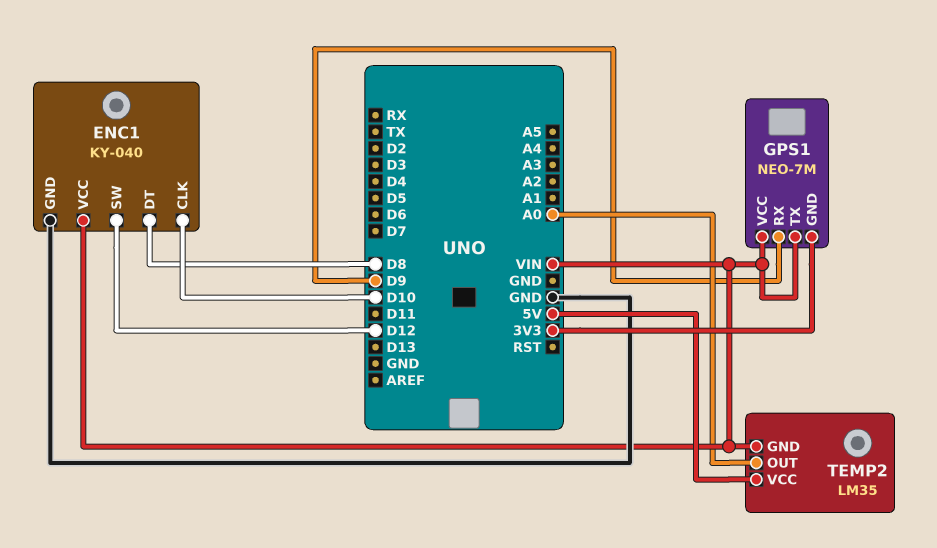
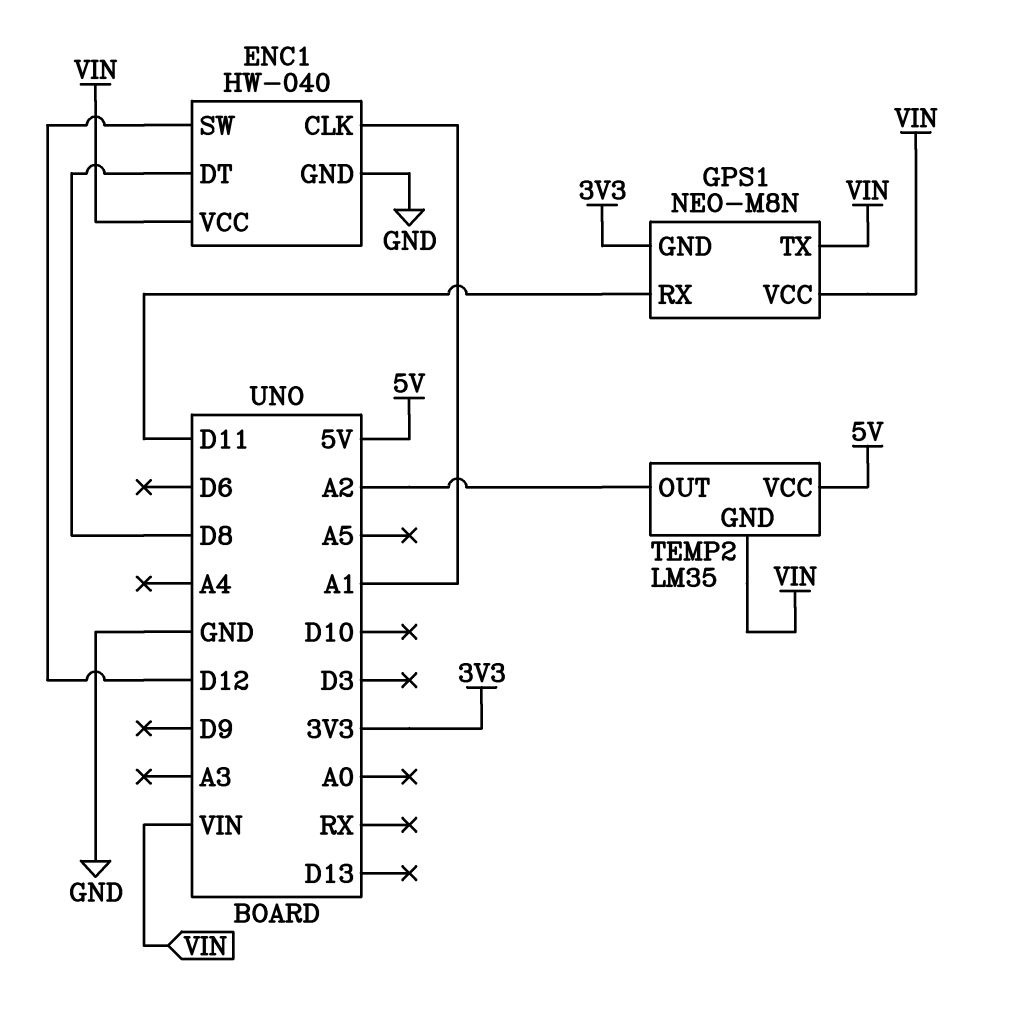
ENC1: KY-040 -> HW-040
ENC1 pin CLK: D10 -> A1
GPS1: NEO-7M -> NEO-M8N
GPS1 pin RX: D9 -> D11
TEMP2 pin OUT: A0 -> A2

